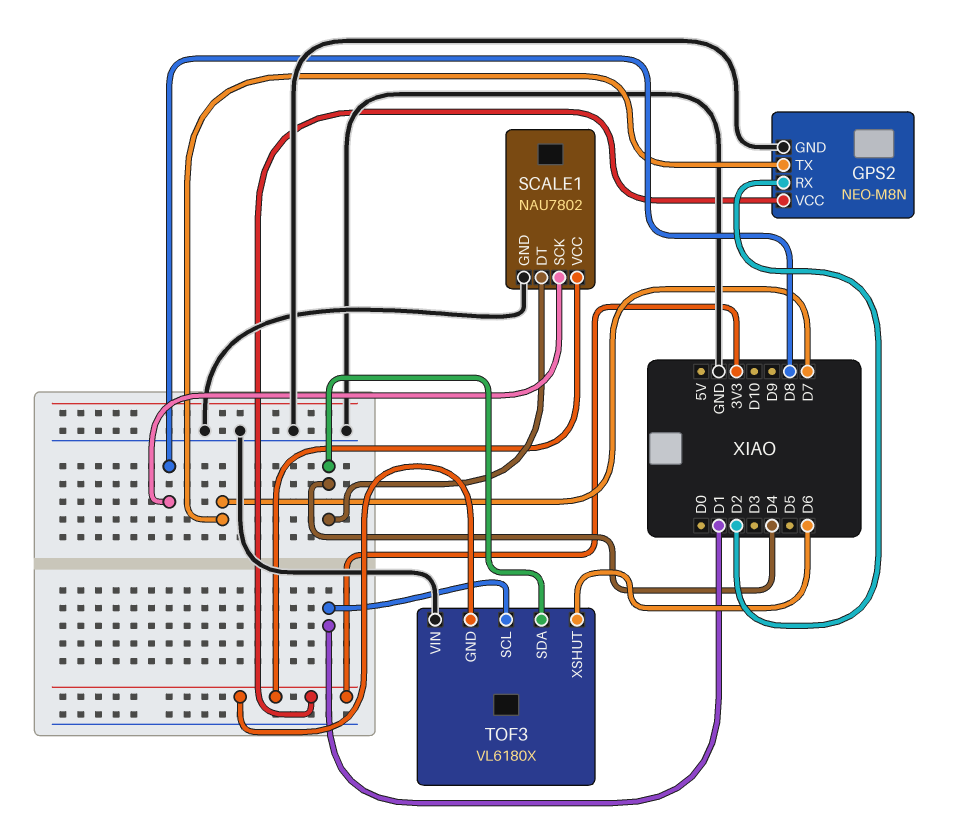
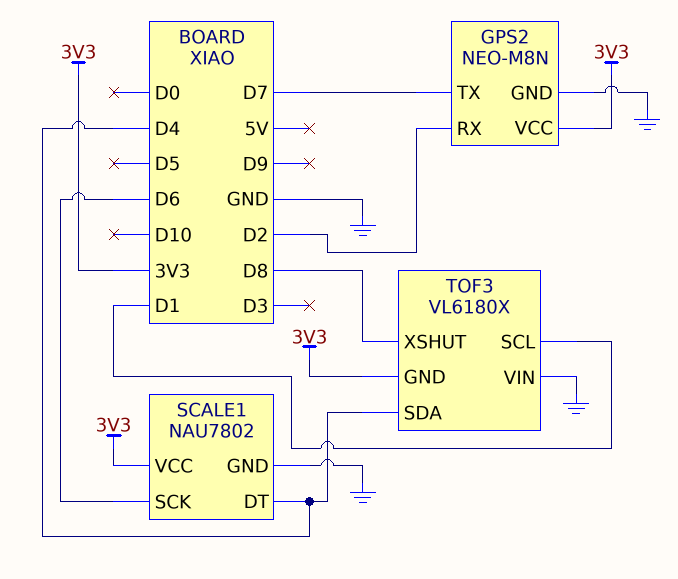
SCALE1 pin SCK: D8 -> D6
TOF3 pin XSHUT: D6 -> D8

